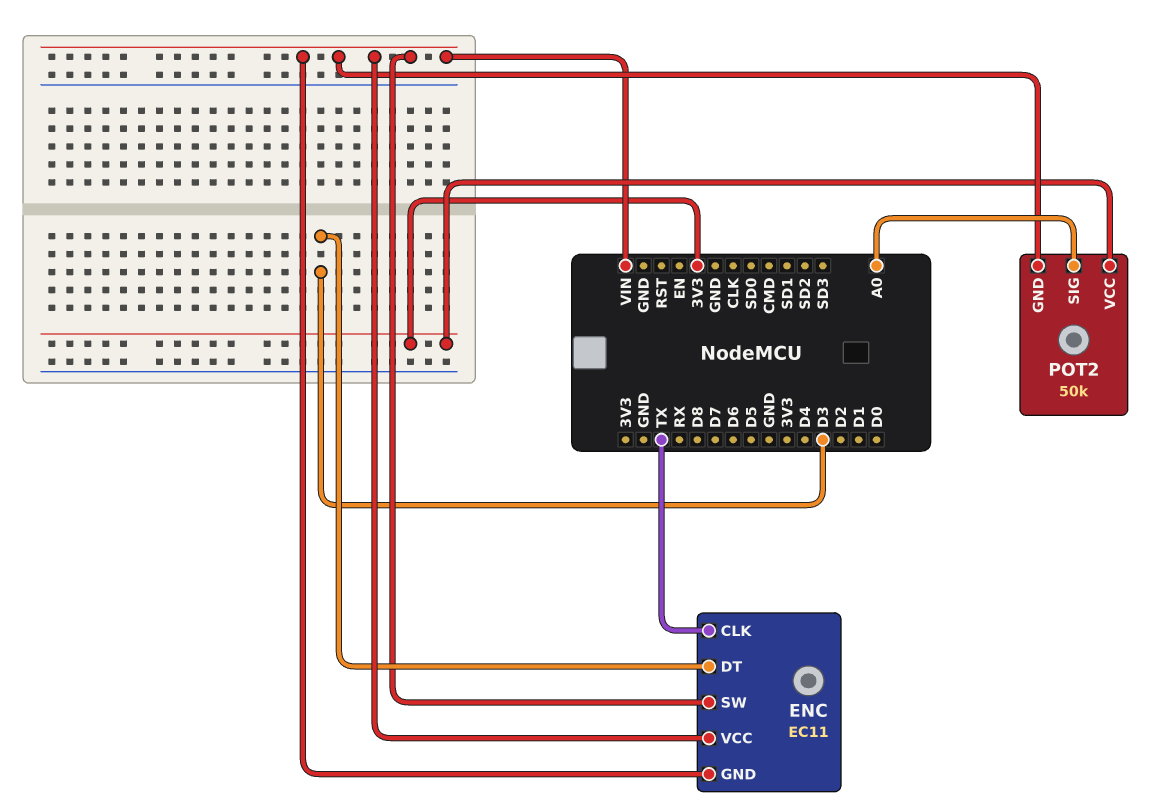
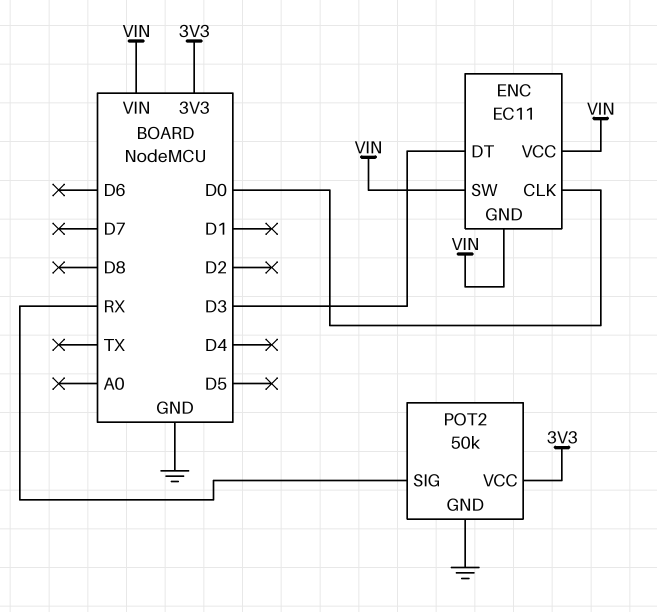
ENC pin CLK: TX -> D0
POT2 pin GND: VIN -> GND
POT2 pin SIG: A0 -> RX

